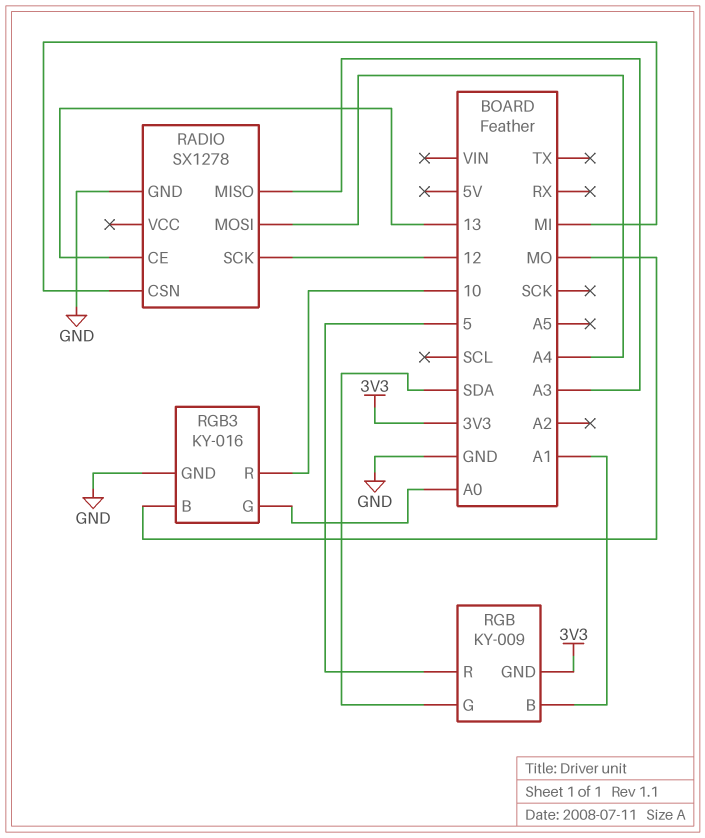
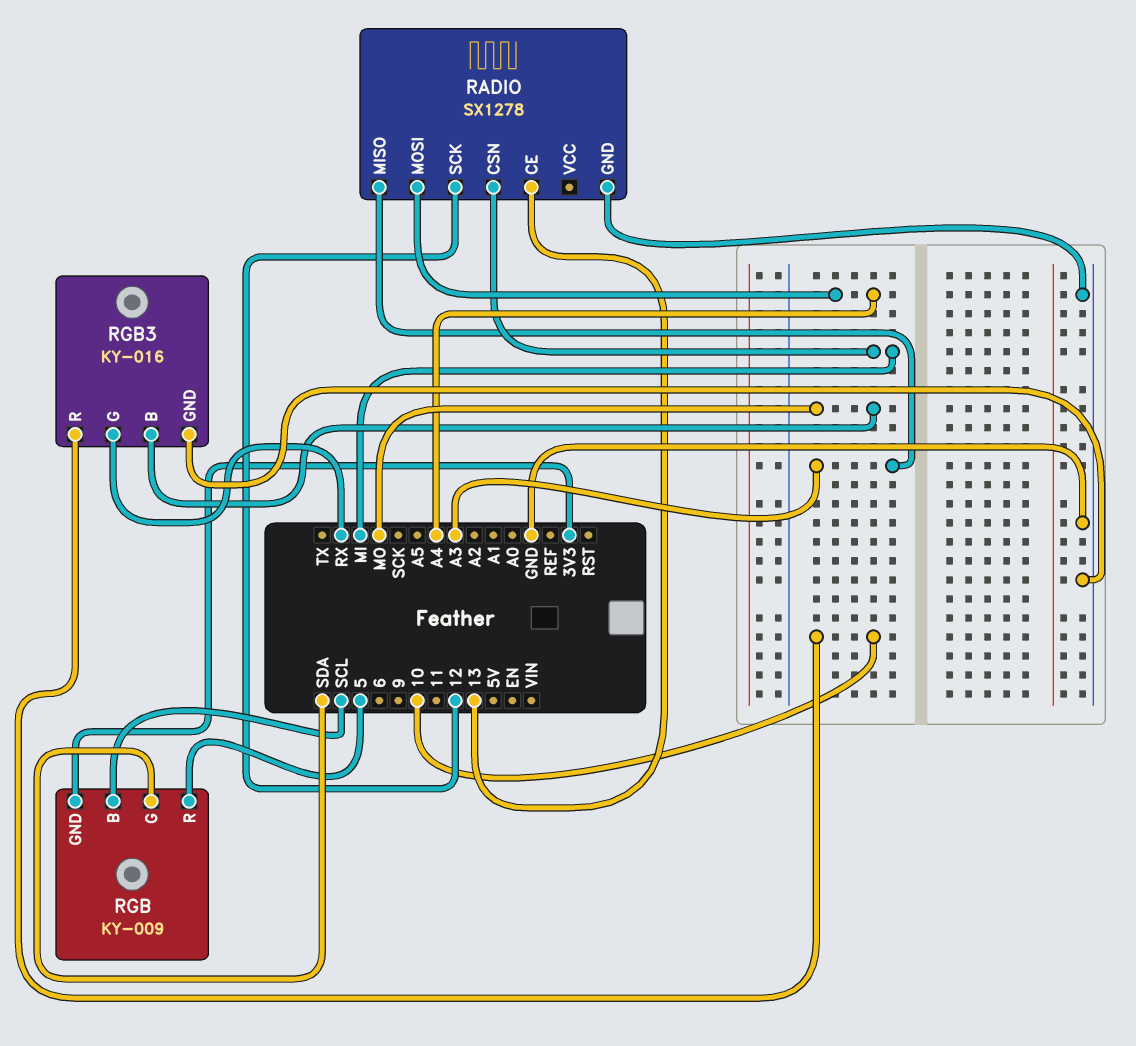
RGB pin B: A1 -> SCL
RGB3 pin G: A0 -> RX

